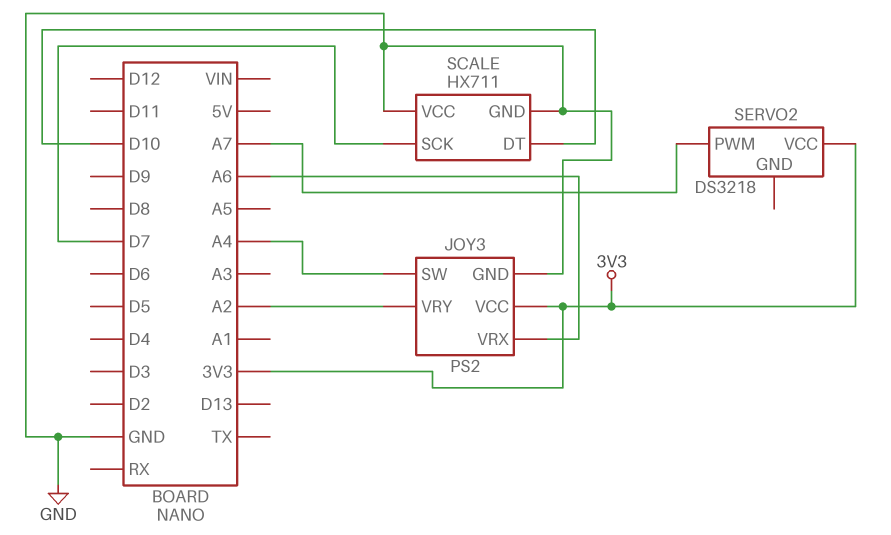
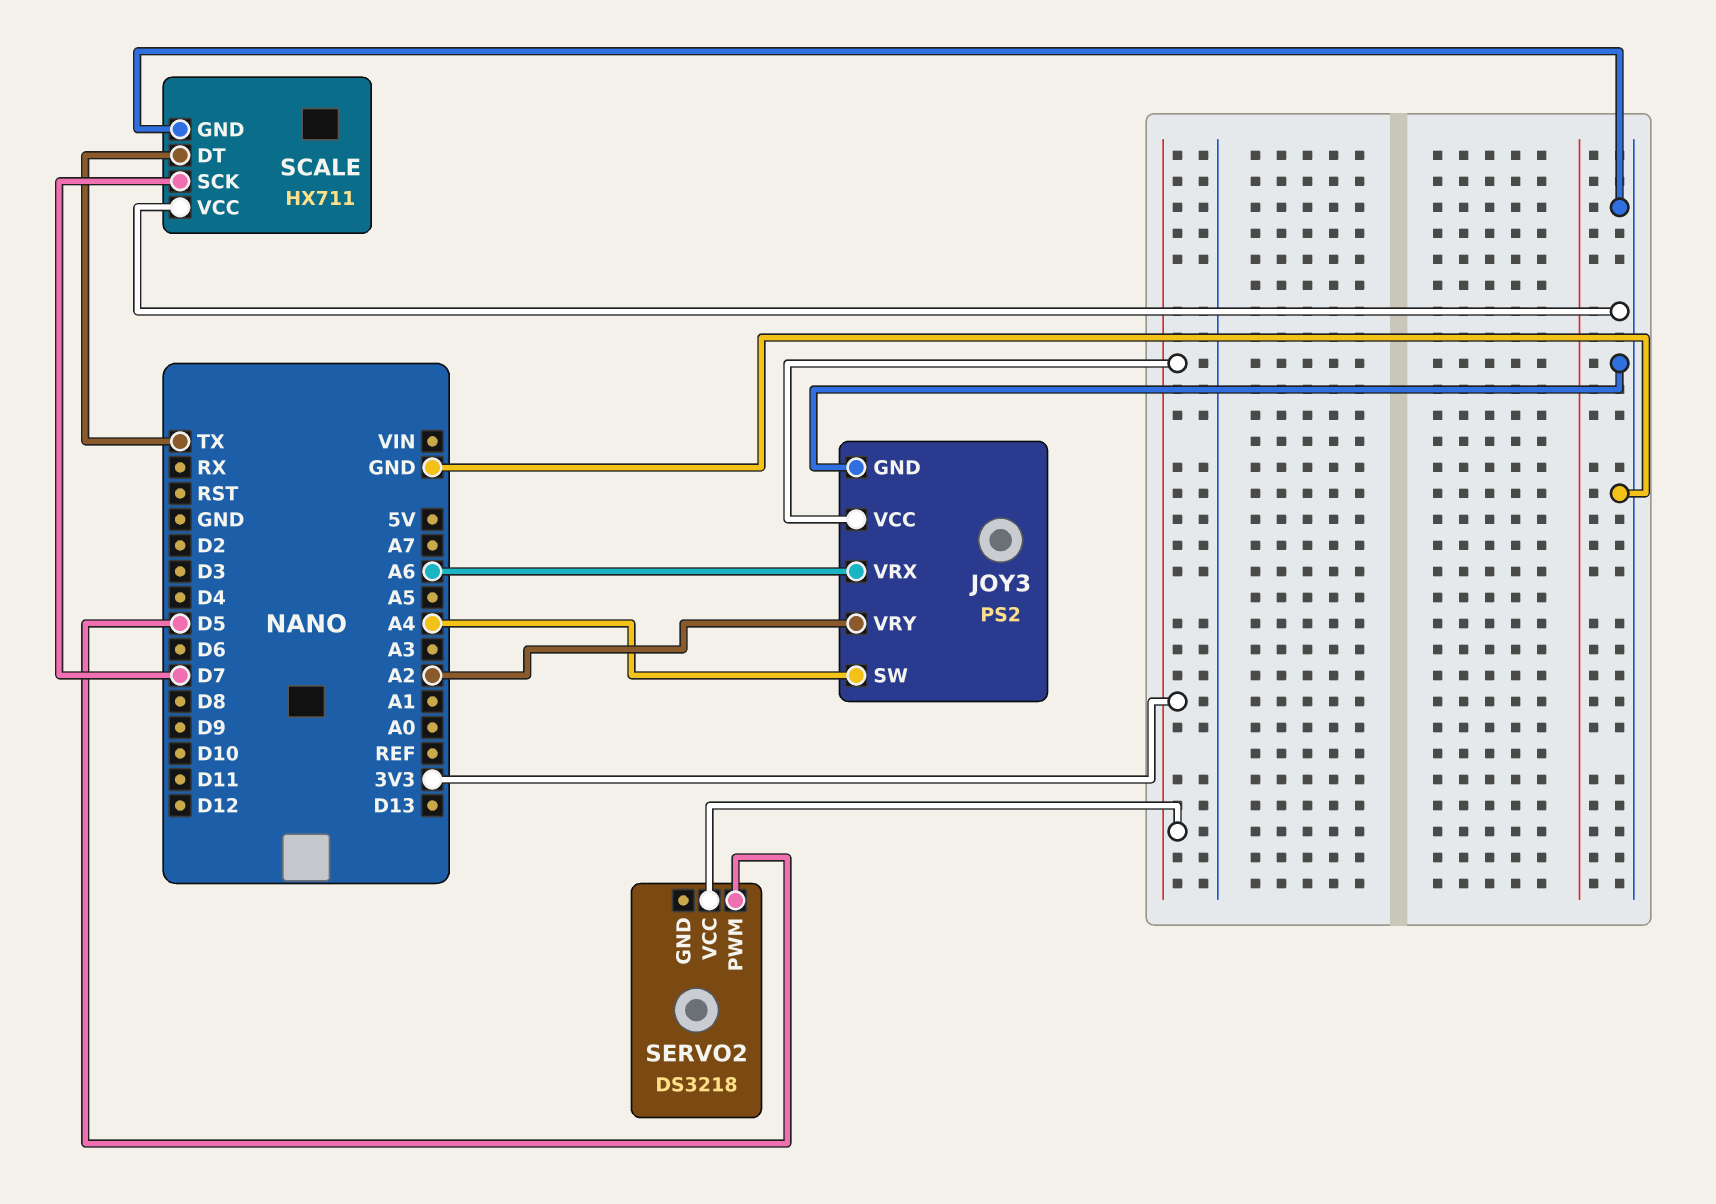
SCALE pin DT: D10 -> TX
SERVO2 pin PWM: A7 -> D5

